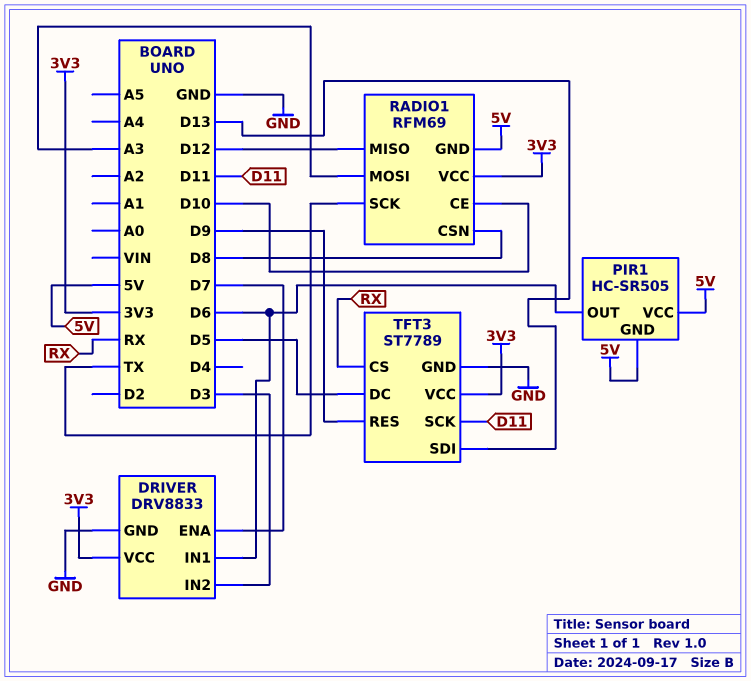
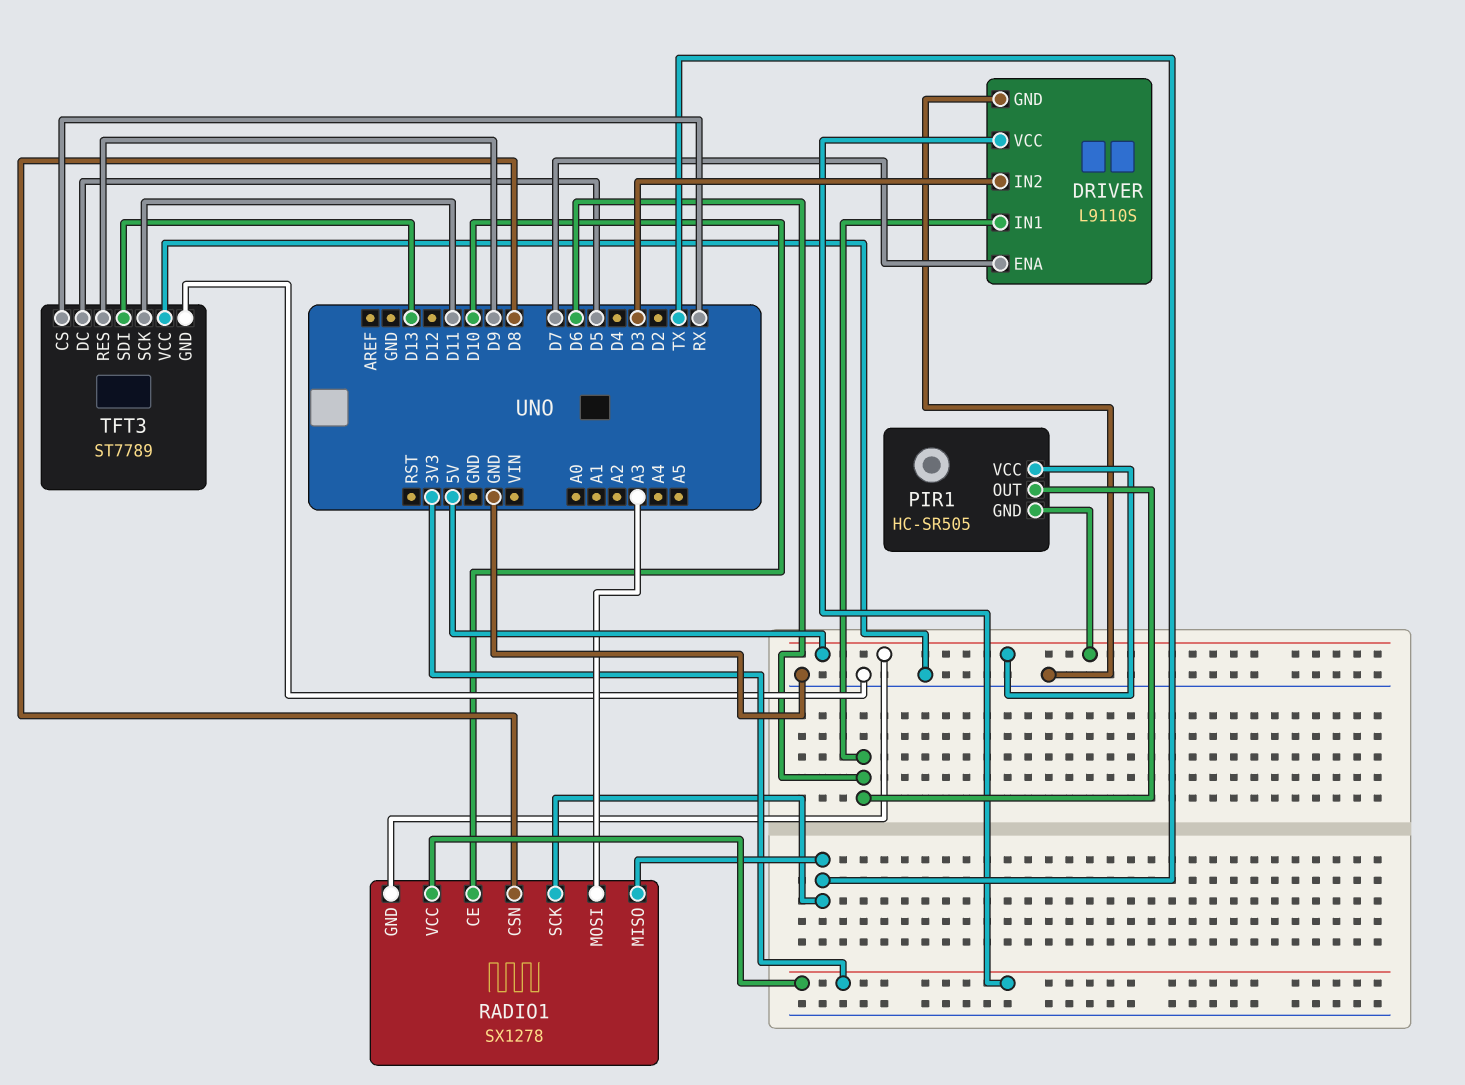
DRIVER: DRV8833 -> L9110S
RADIO1: RFM69 -> SX1278
RADIO1 pin MISO: D12 -> TX
TFT3 pin VCC: 3V3 -> GND

